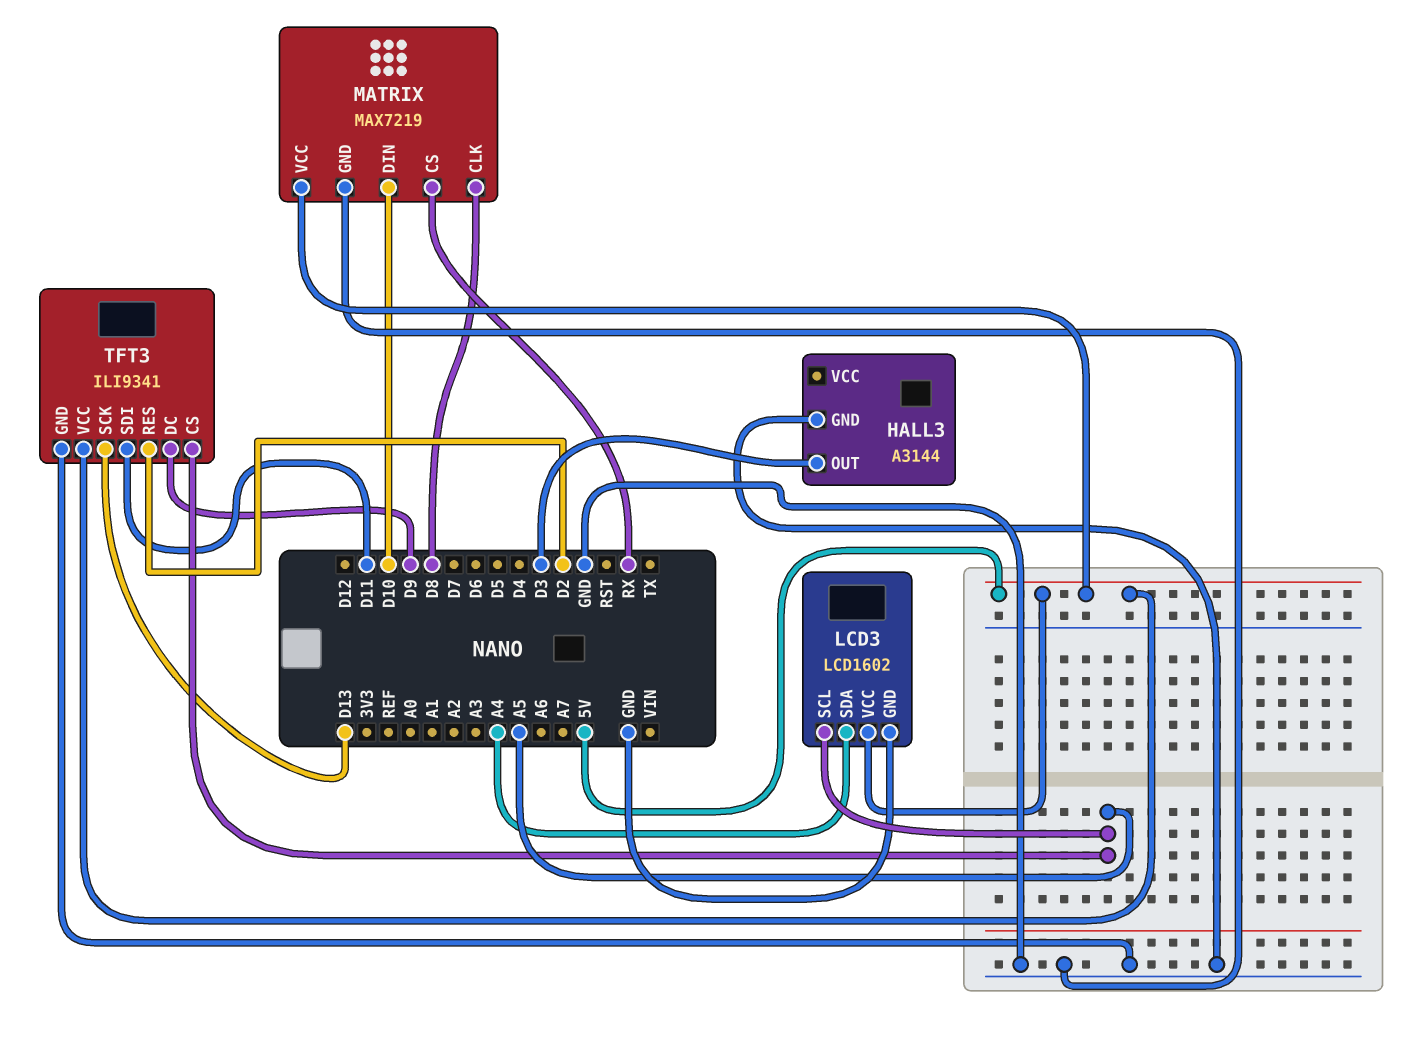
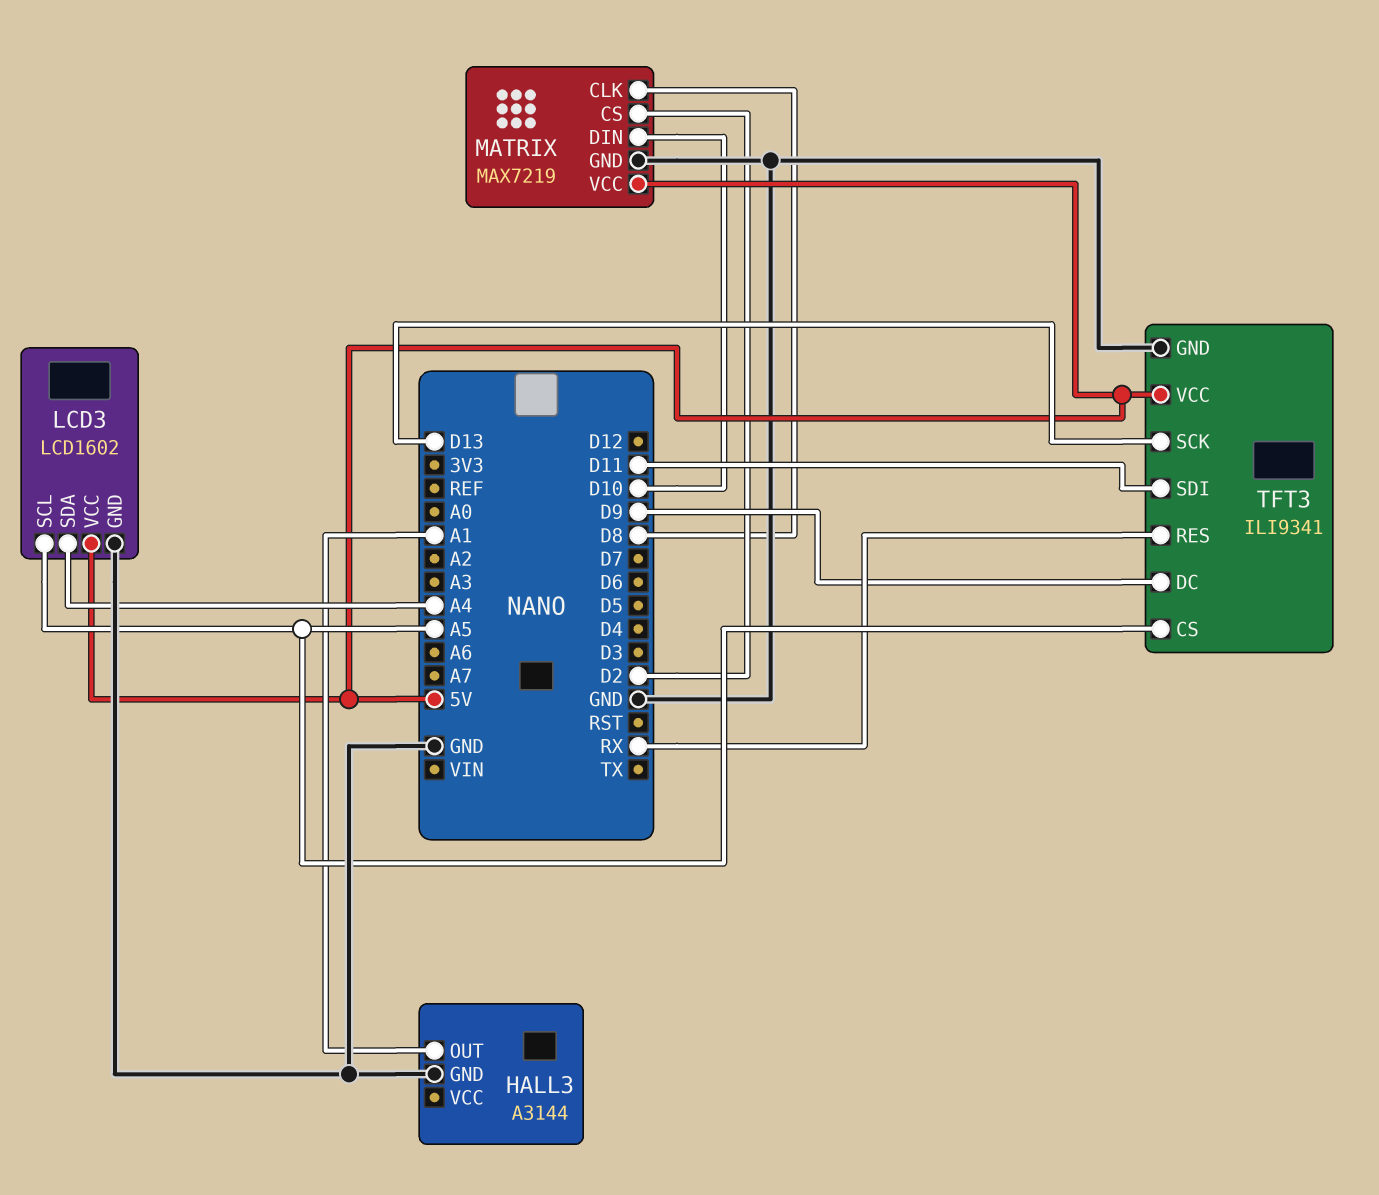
HALL3 pin OUT: D3 -> A1
MATRIX pin CS: RX -> D2
TFT3 pin RES: D2 -> RX

